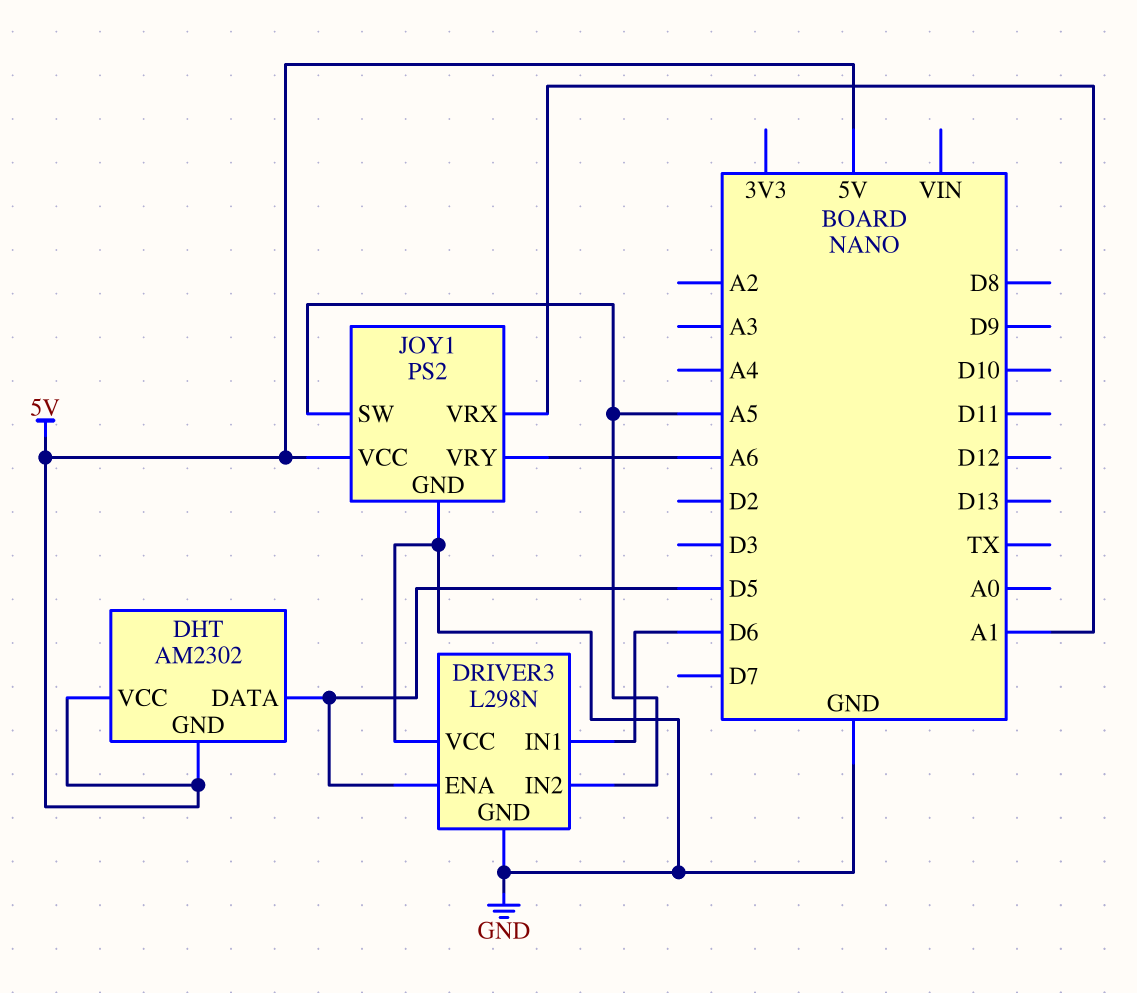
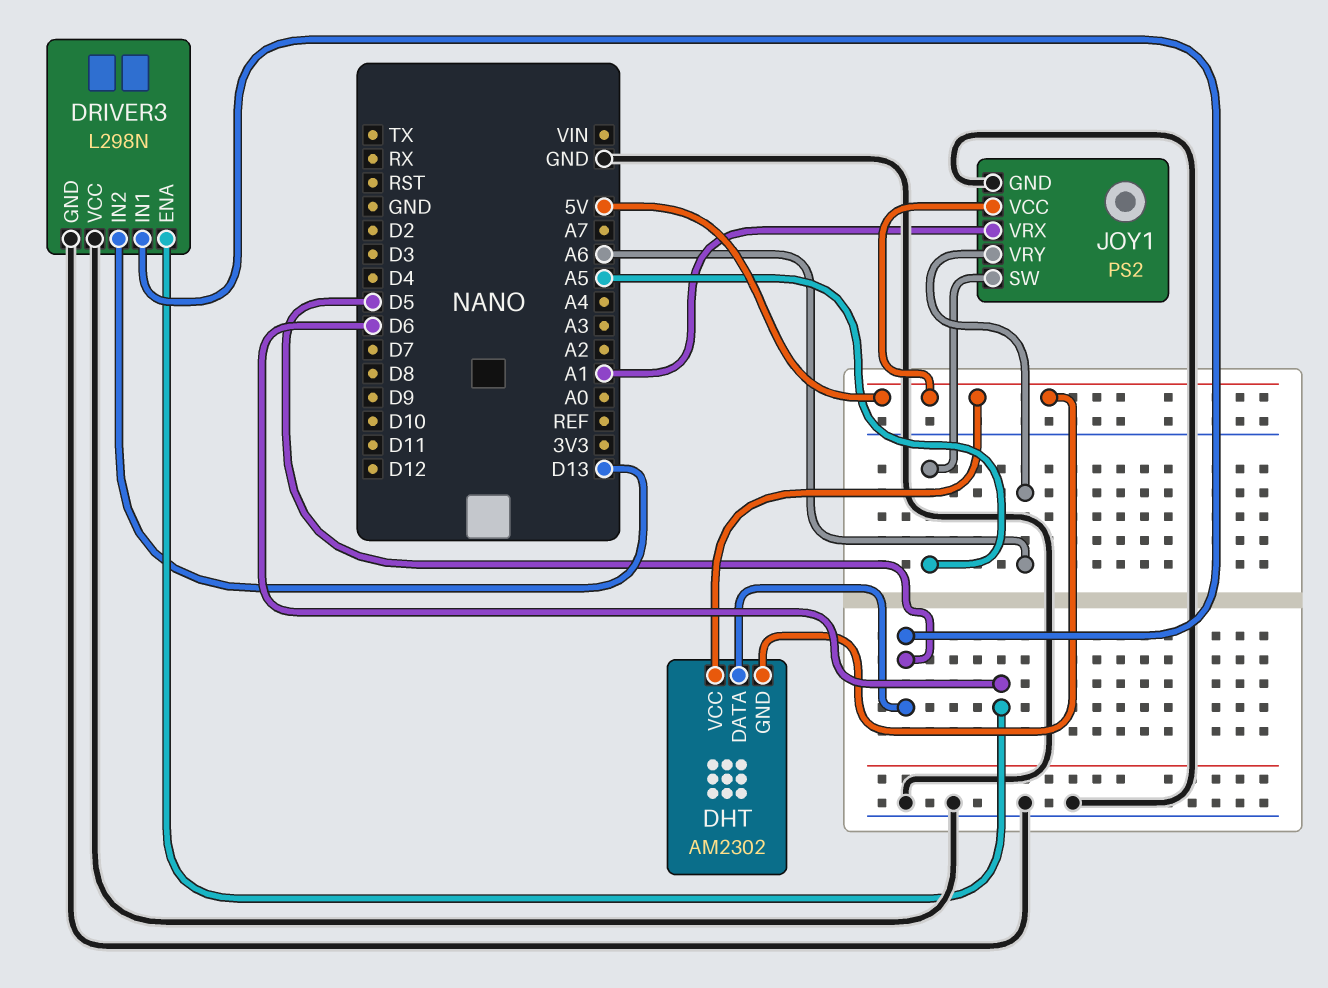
DRIVER3 pin ENA: D5 -> D6
DRIVER3 pin IN1: D6 -> D5
DRIVER3 pin IN2: A5 -> D13

